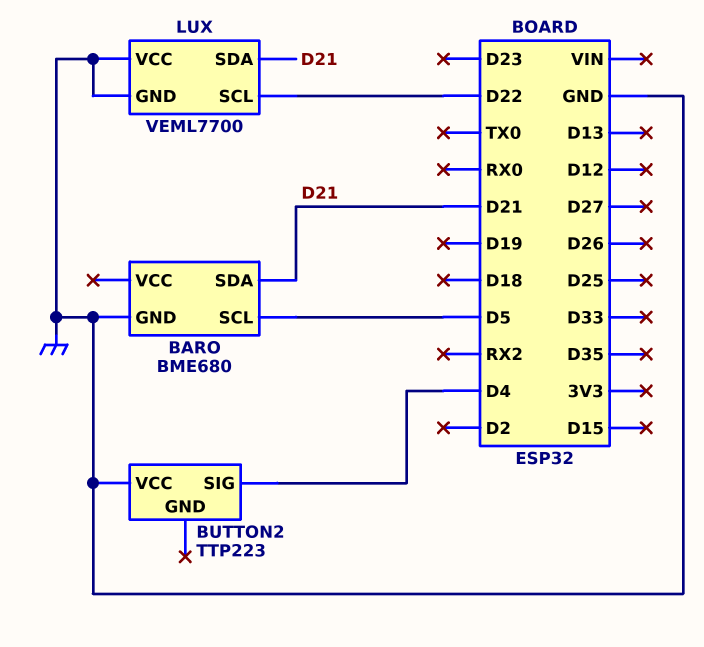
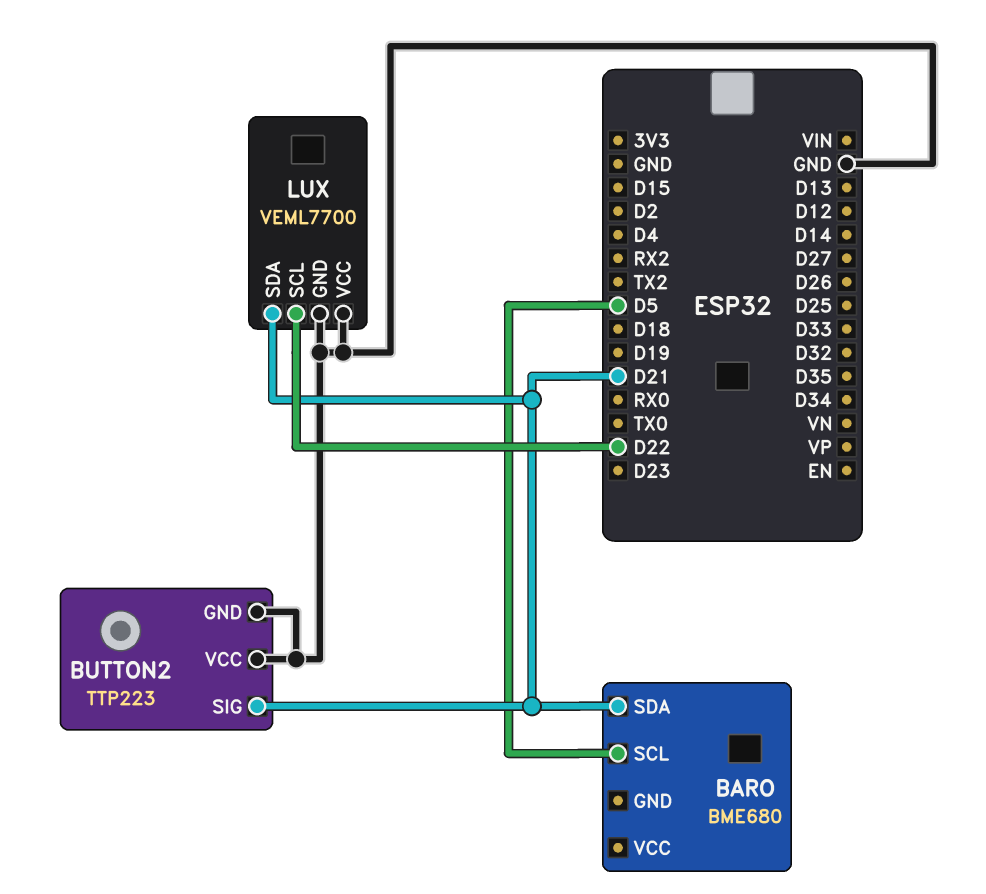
BARO pin GND: GND -> none
BUTTON2 pin GND: none -> GND
BUTTON2 pin SIG: D4 -> D21

